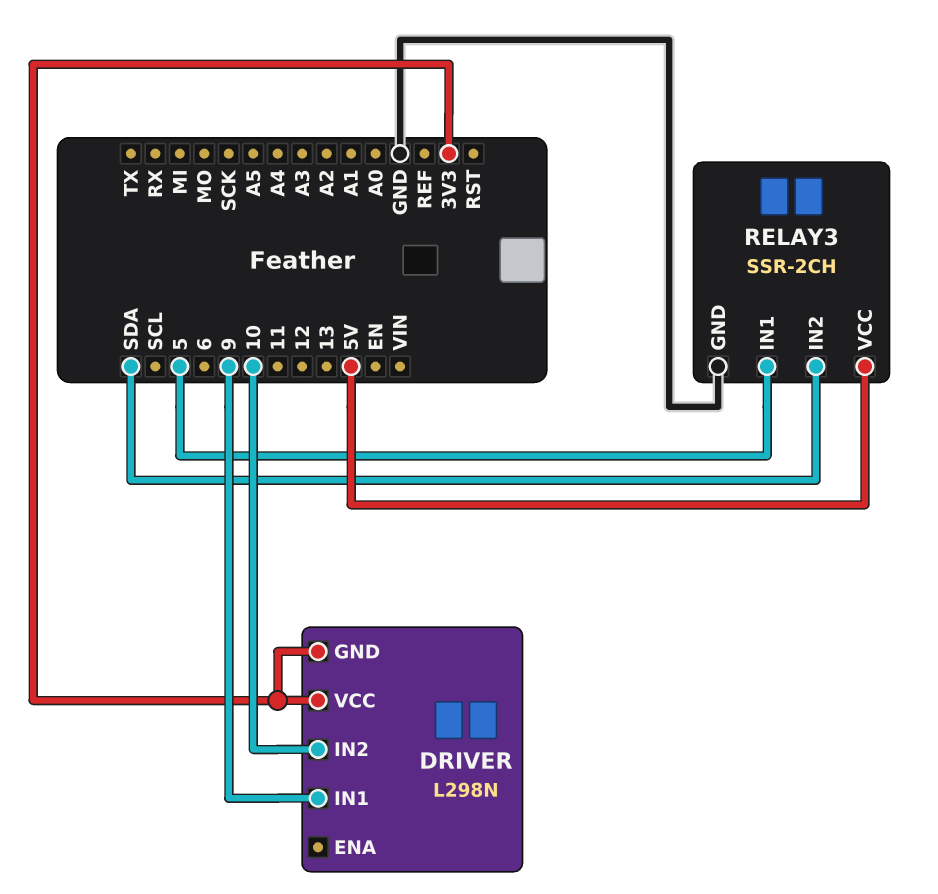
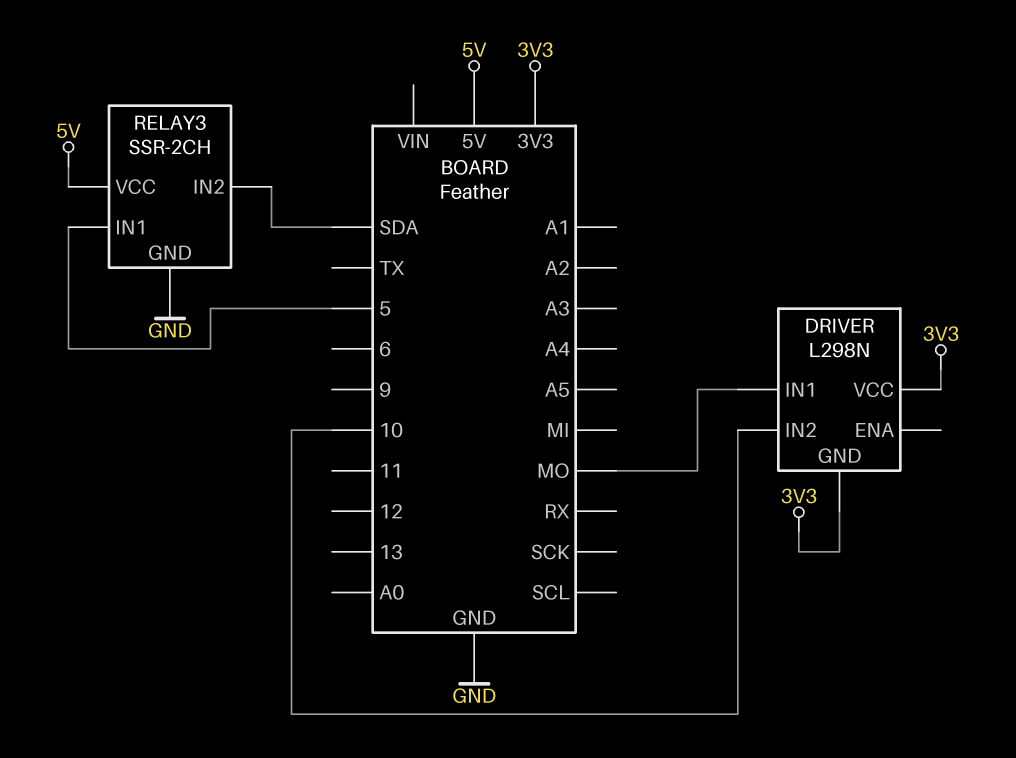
DRIVER pin IN1: 9 -> MO

